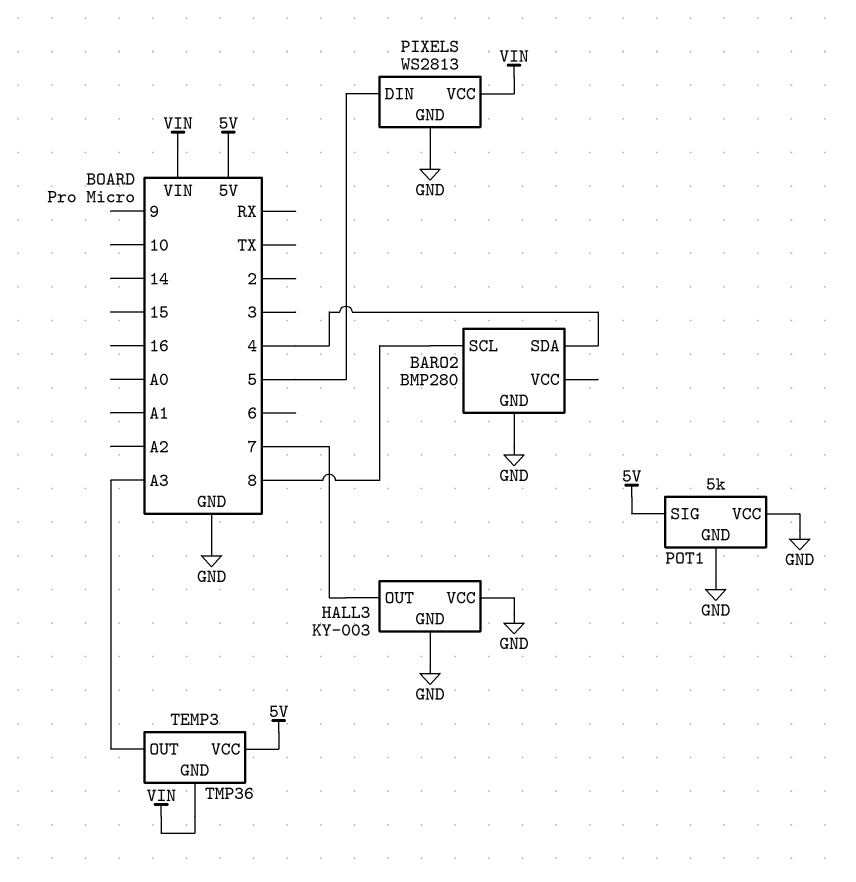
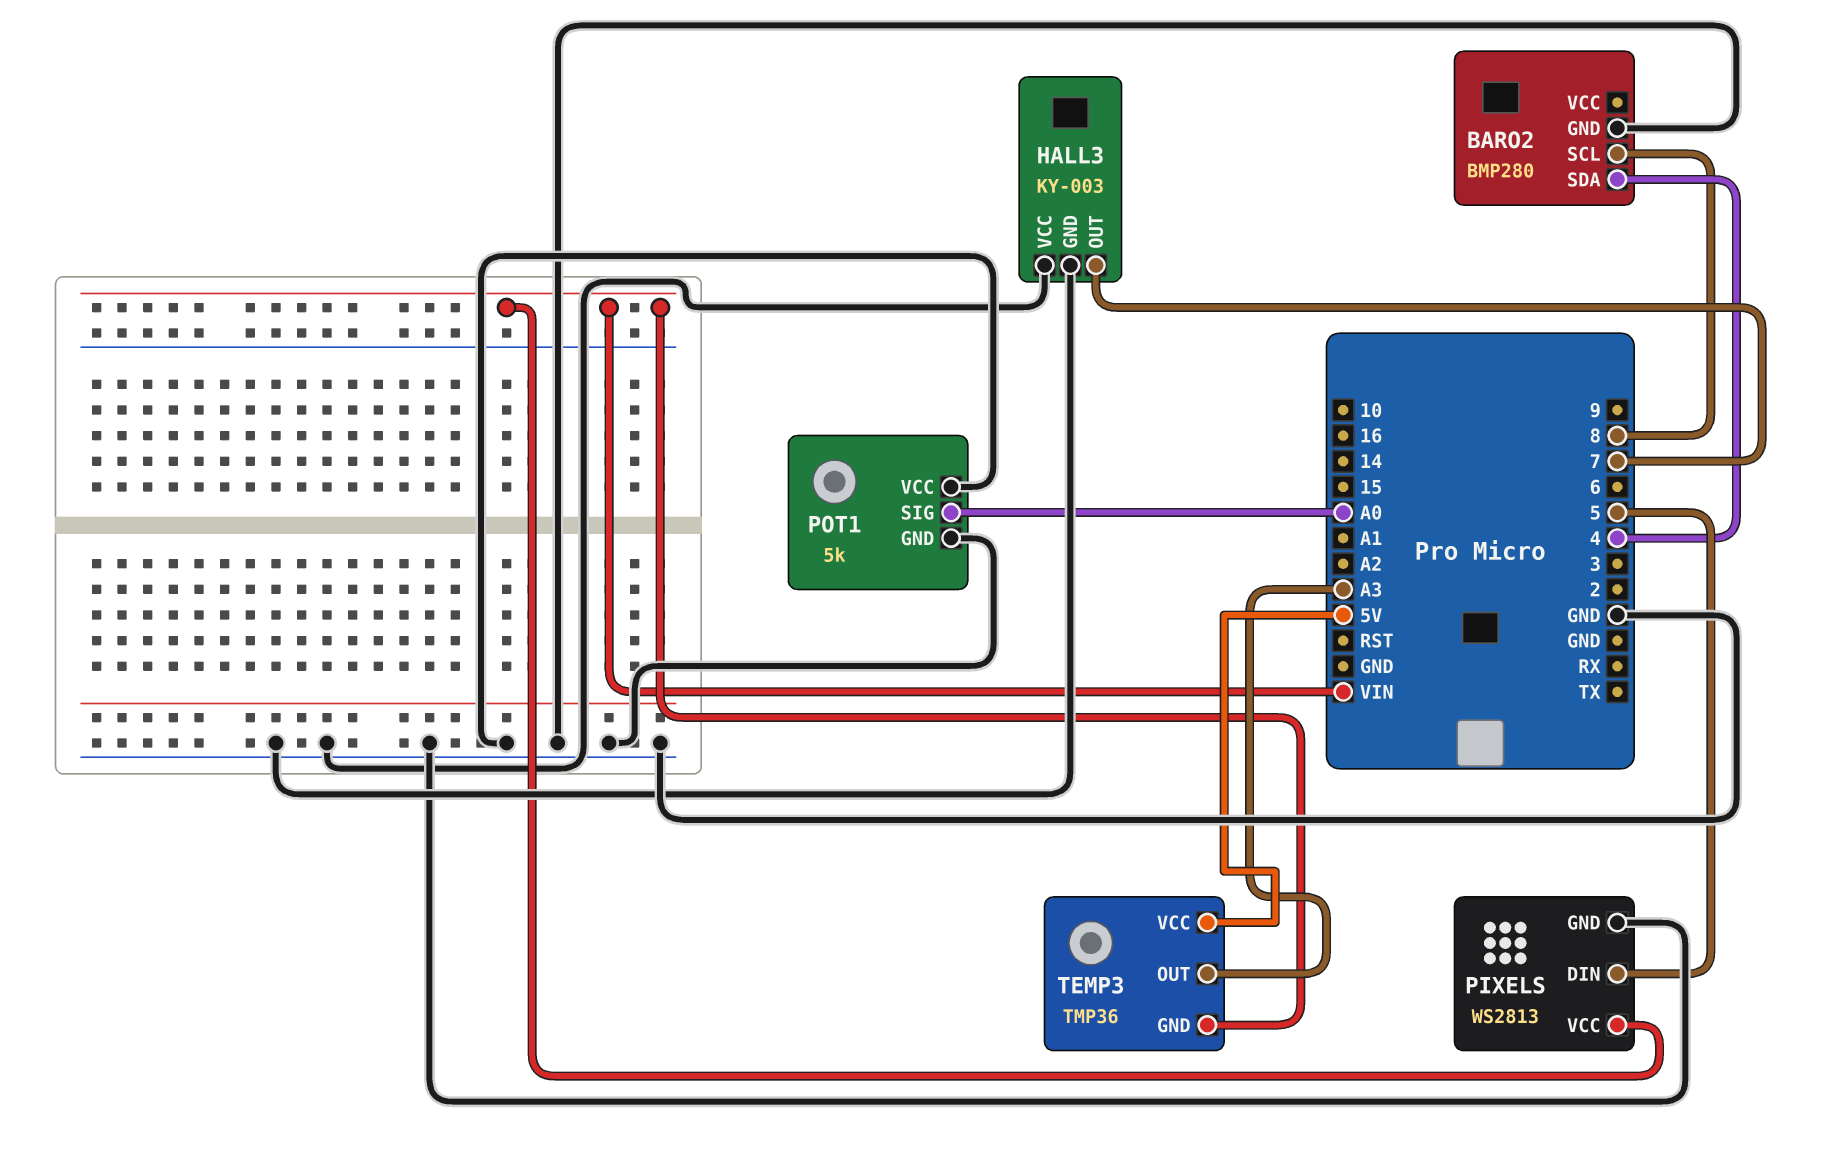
POT1 pin SIG: 5V -> A0

